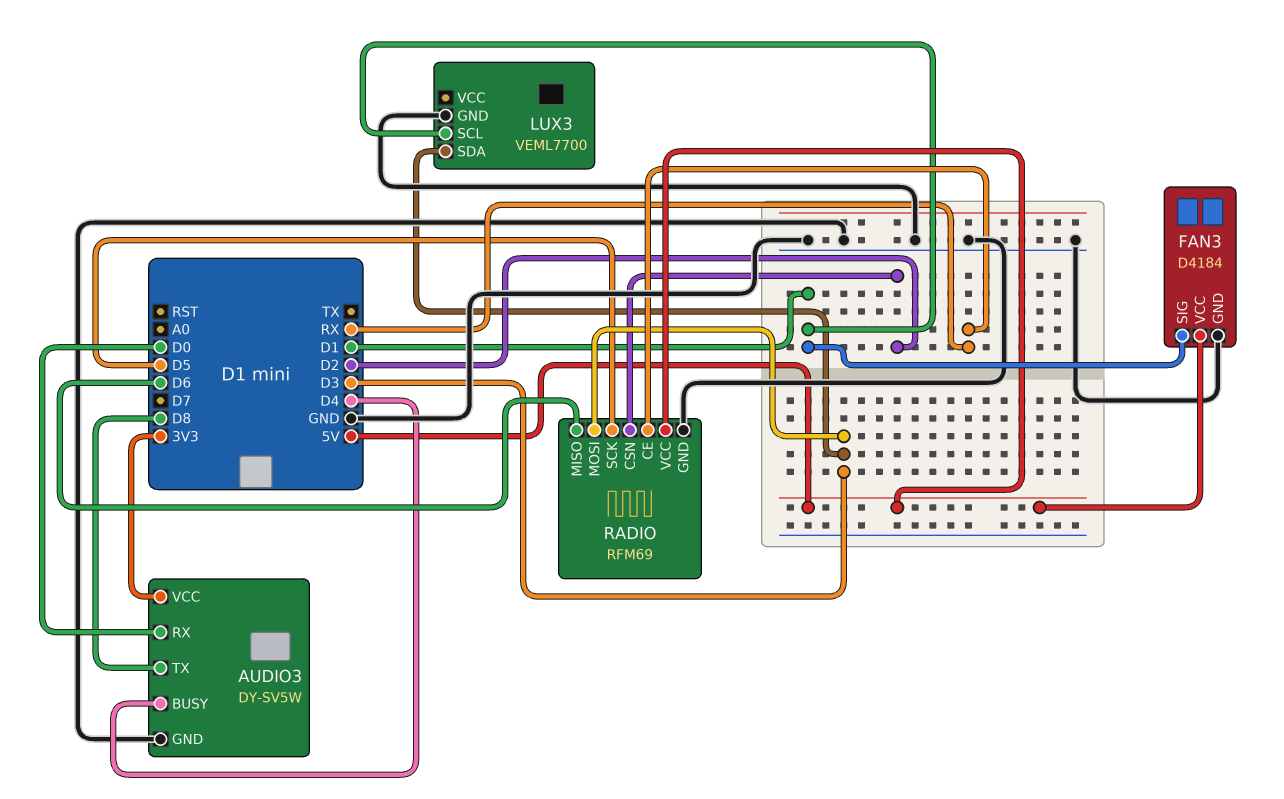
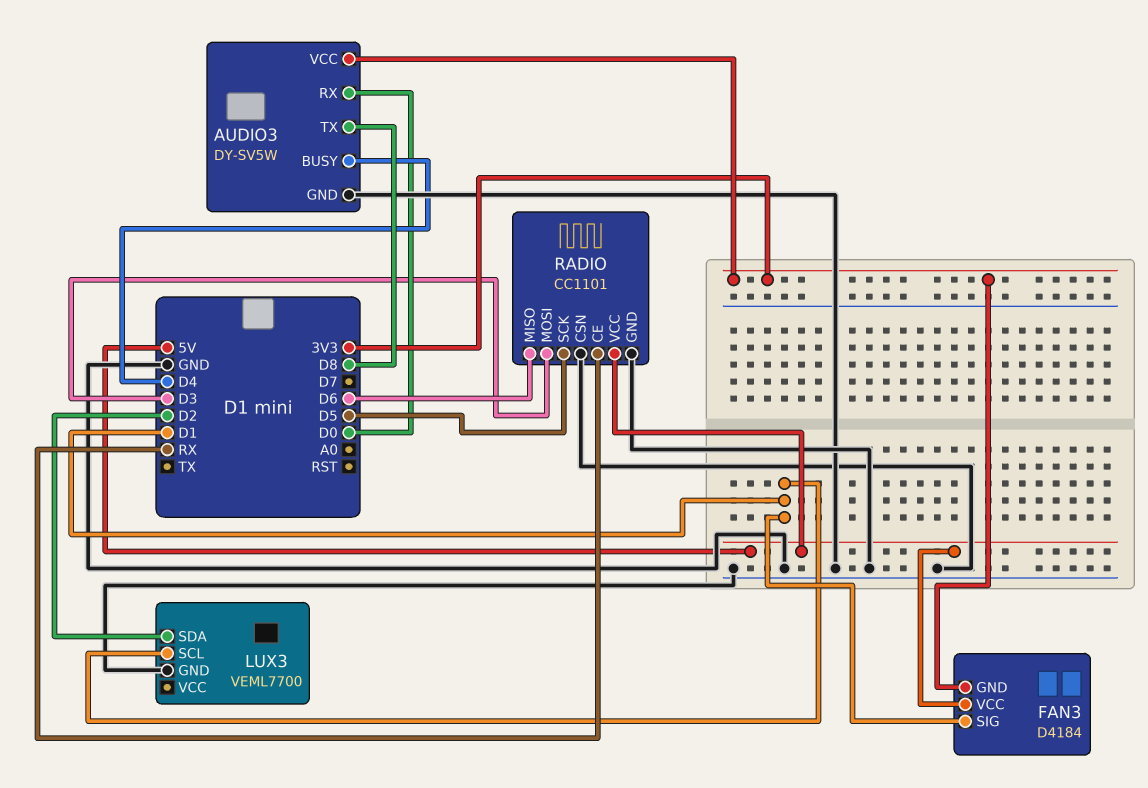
FAN3 pin GND: GND -> 3V3
LUX3 pin SDA: D3 -> D2
RADIO: RFM69 -> CC1101
RADIO pin CSN: D2 -> GND

